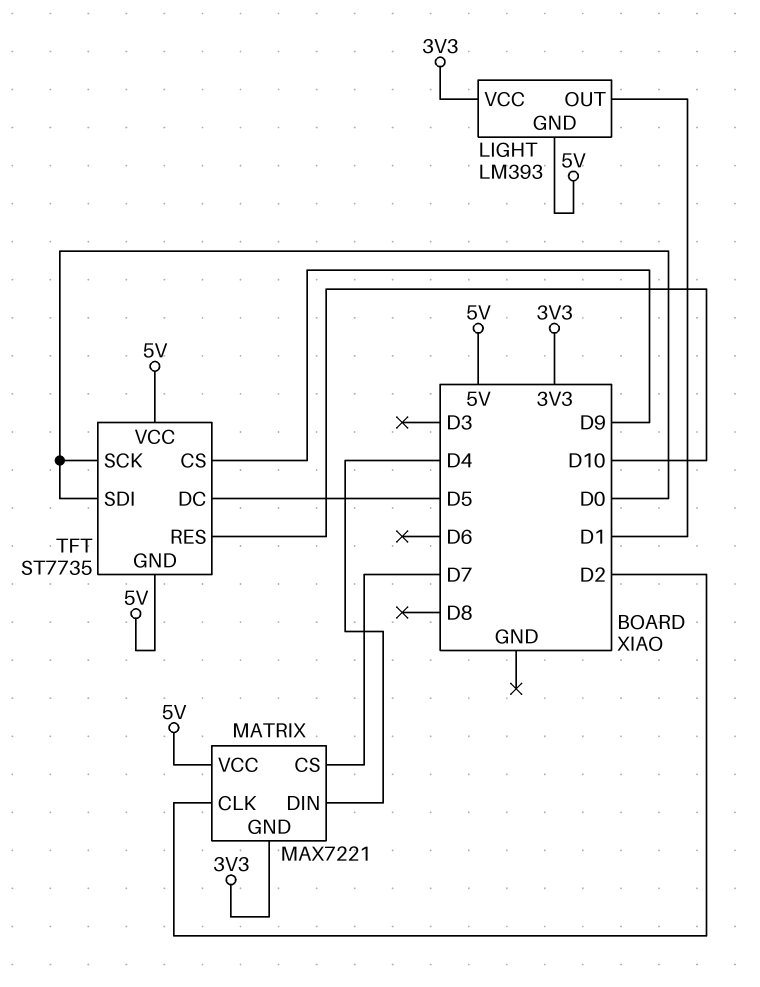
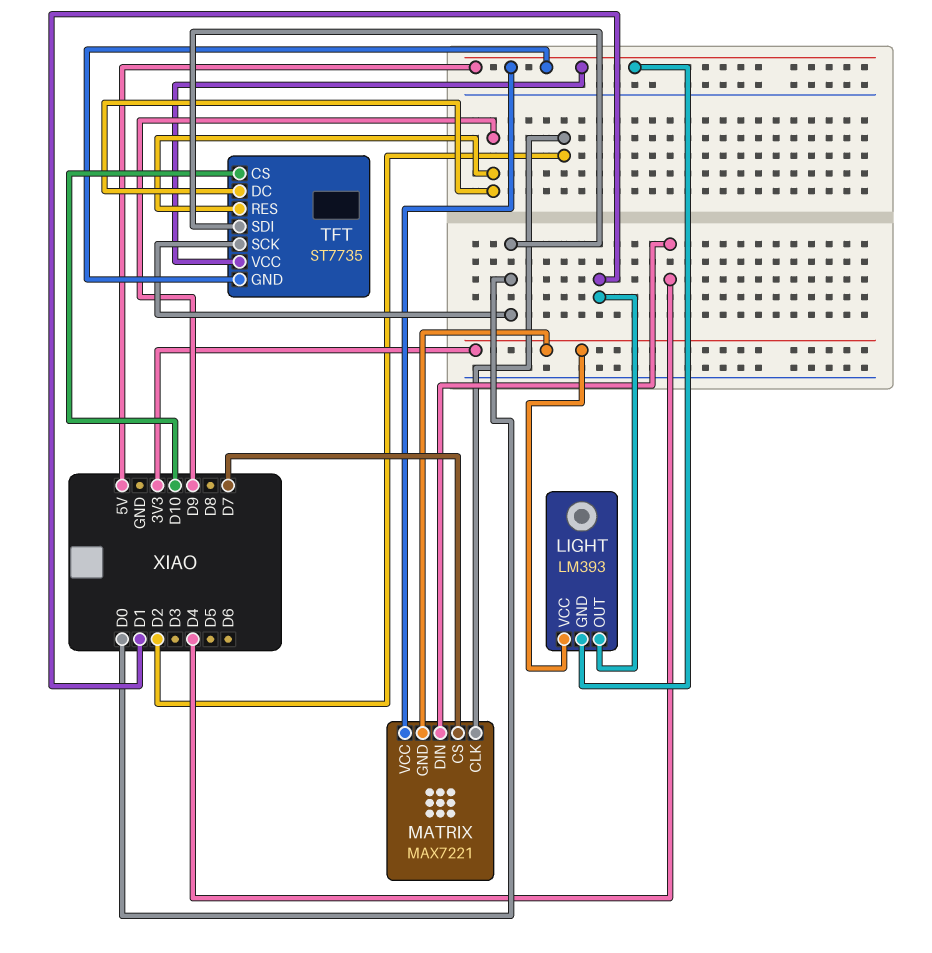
TFT pin CS: D9 -> D10
TFT pin DC: D5 -> D9
TFT pin RES: D10 -> D9

